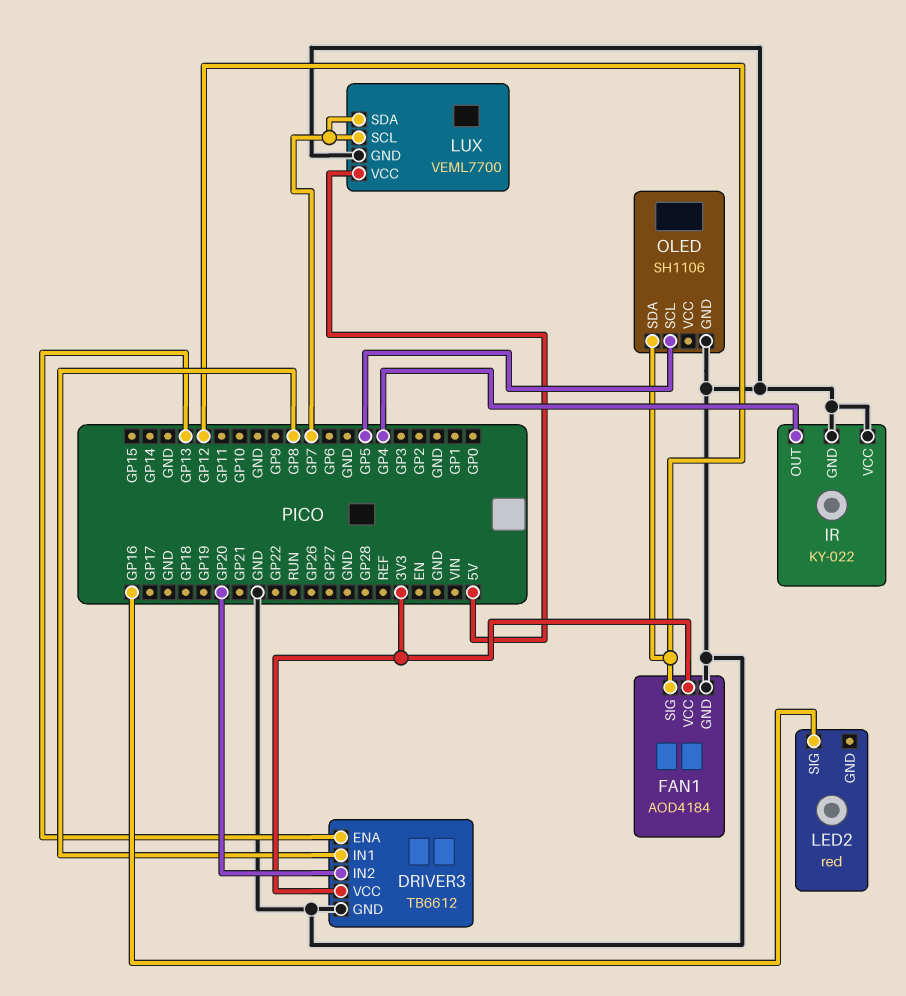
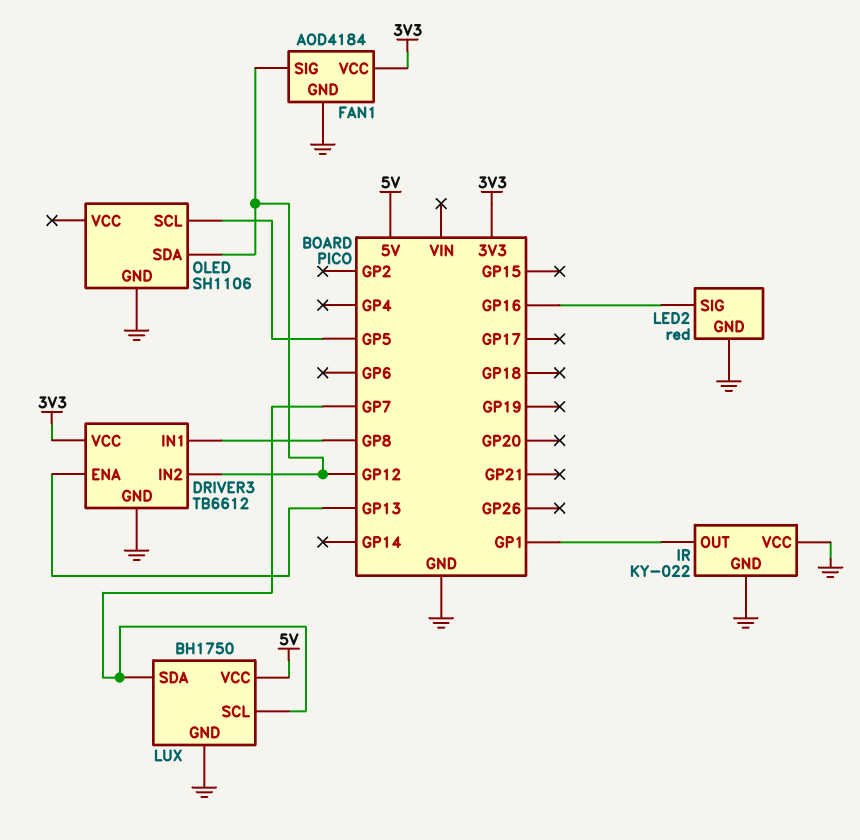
DRIVER3 pin IN2: GP20 -> GP12
IR pin OUT: GP4 -> GP1
LED2 pin GND: none -> GND
LUX: VEML7700 -> BH1750

